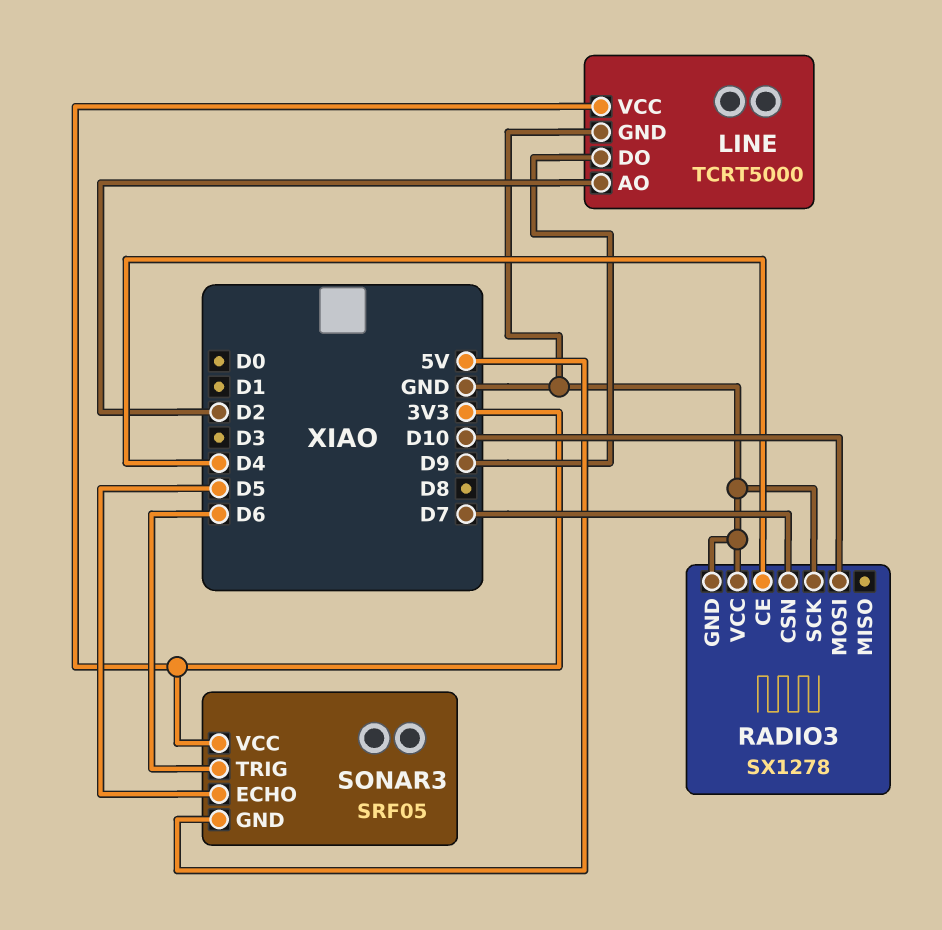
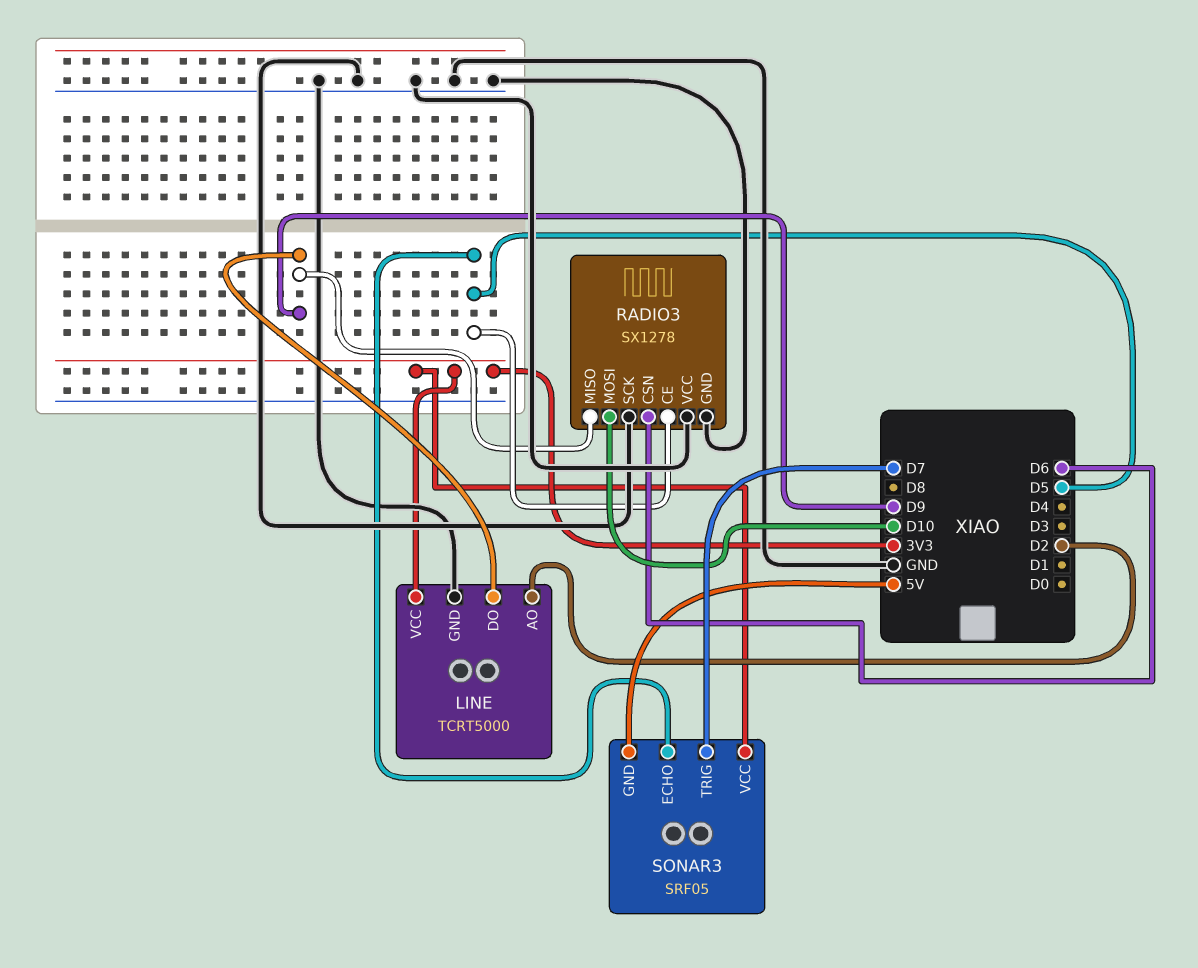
RADIO3 pin CE: D4 -> D5
RADIO3 pin CSN: D7 -> D6
RADIO3 pin MISO: none -> D9
SONAR3 pin TRIG: D6 -> D7

